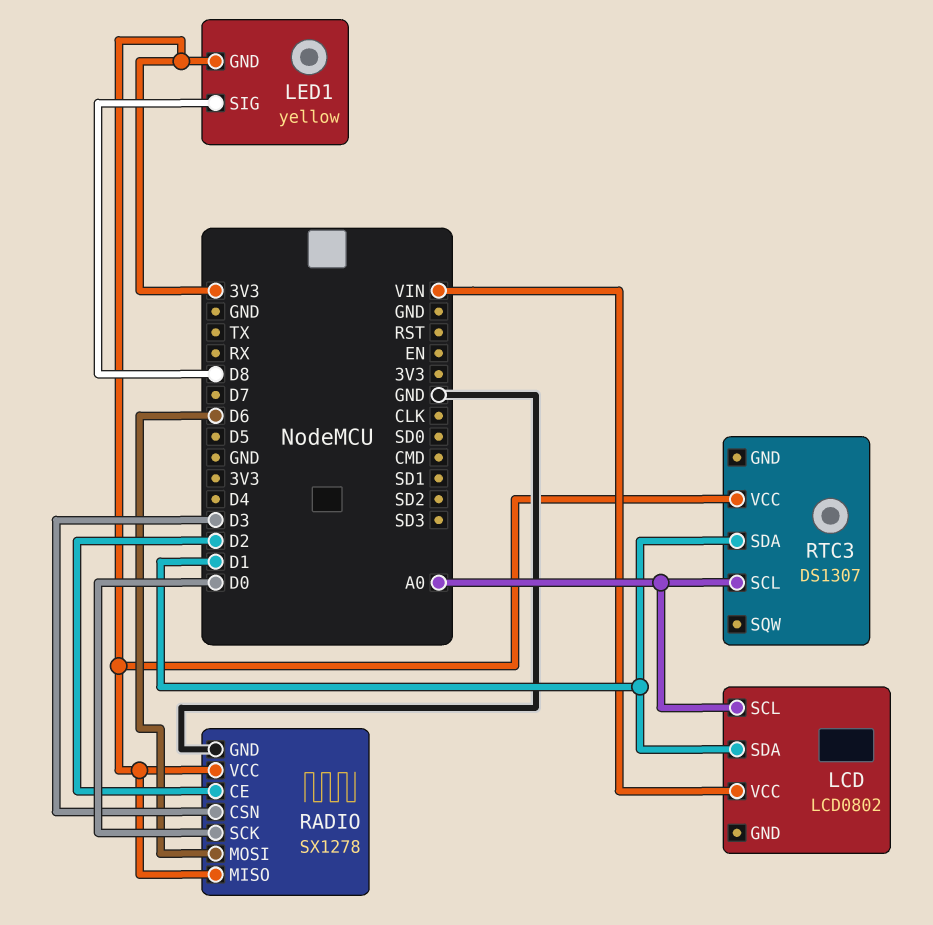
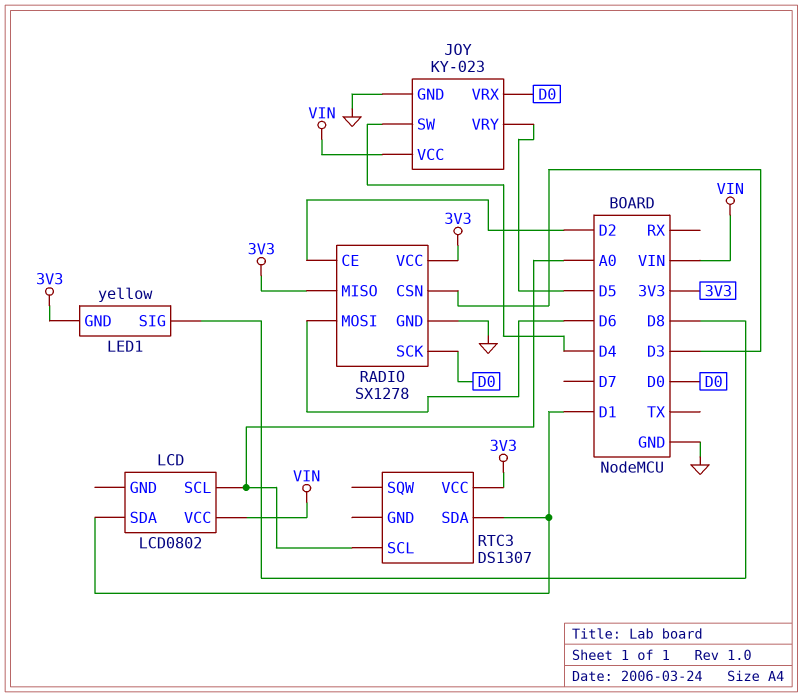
JOY: none -> KY-023
JOY pin GND: none -> GND
JOY pin SW: none -> D4
JOY pin VCC: none -> VIN
JOY pin VRX: none -> D0
JOY pin VRY: none -> D5

